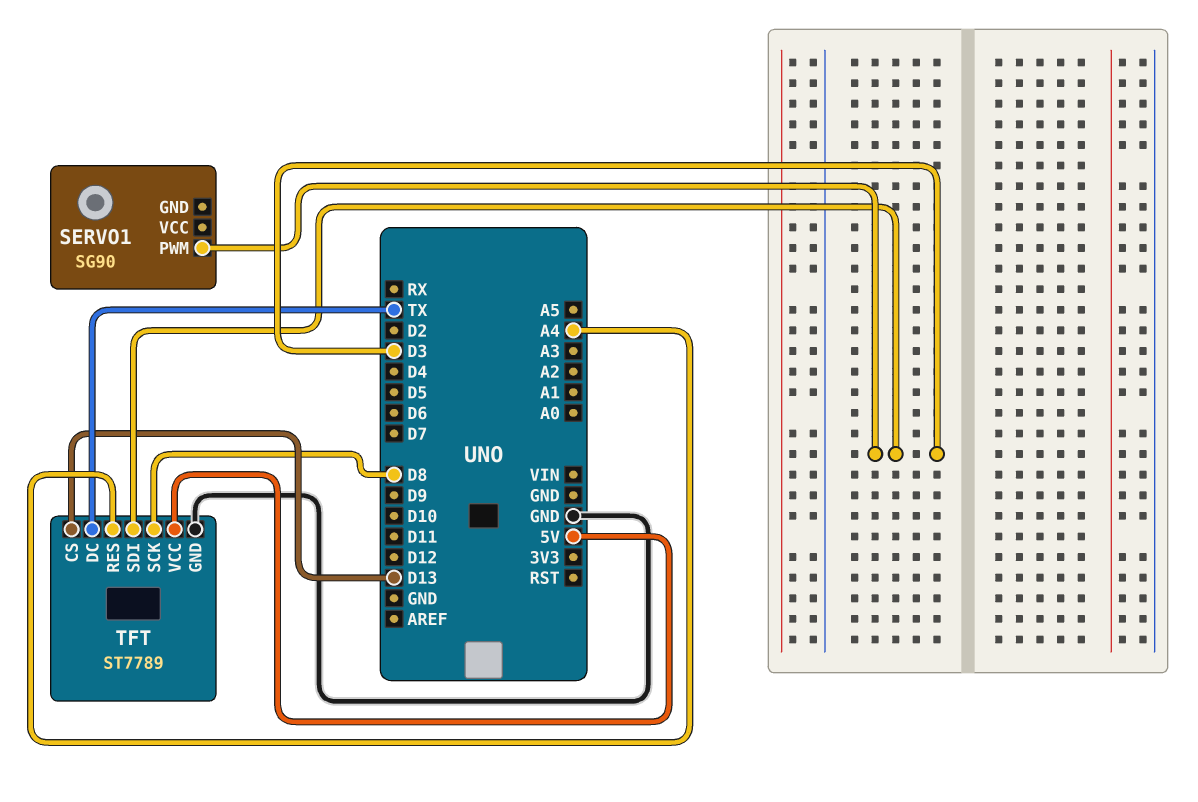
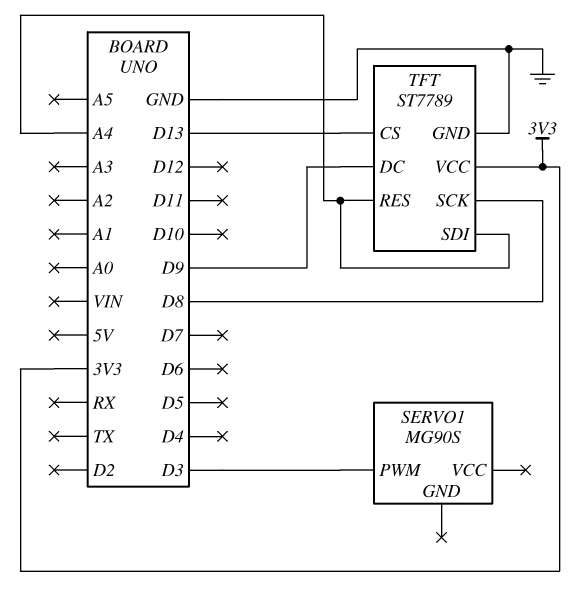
SERVO1: SG90 -> MG90S
TFT pin DC: TX -> D9
TFT pin SDI: D3 -> A4
TFT pin VCC: 5V -> 3V3

